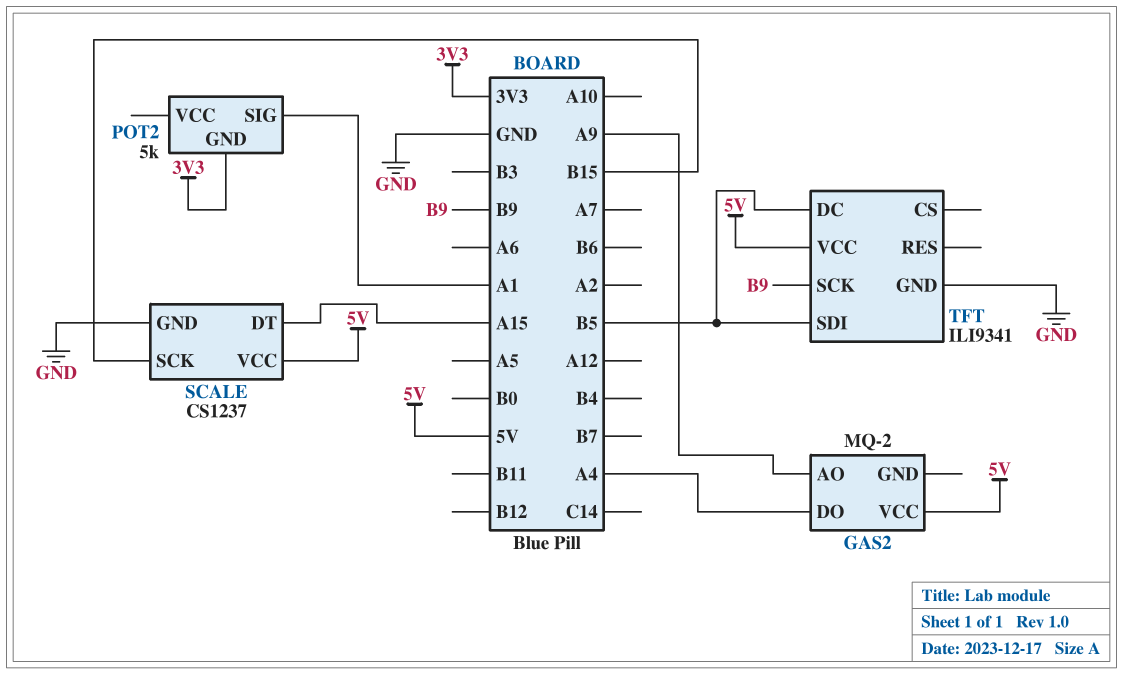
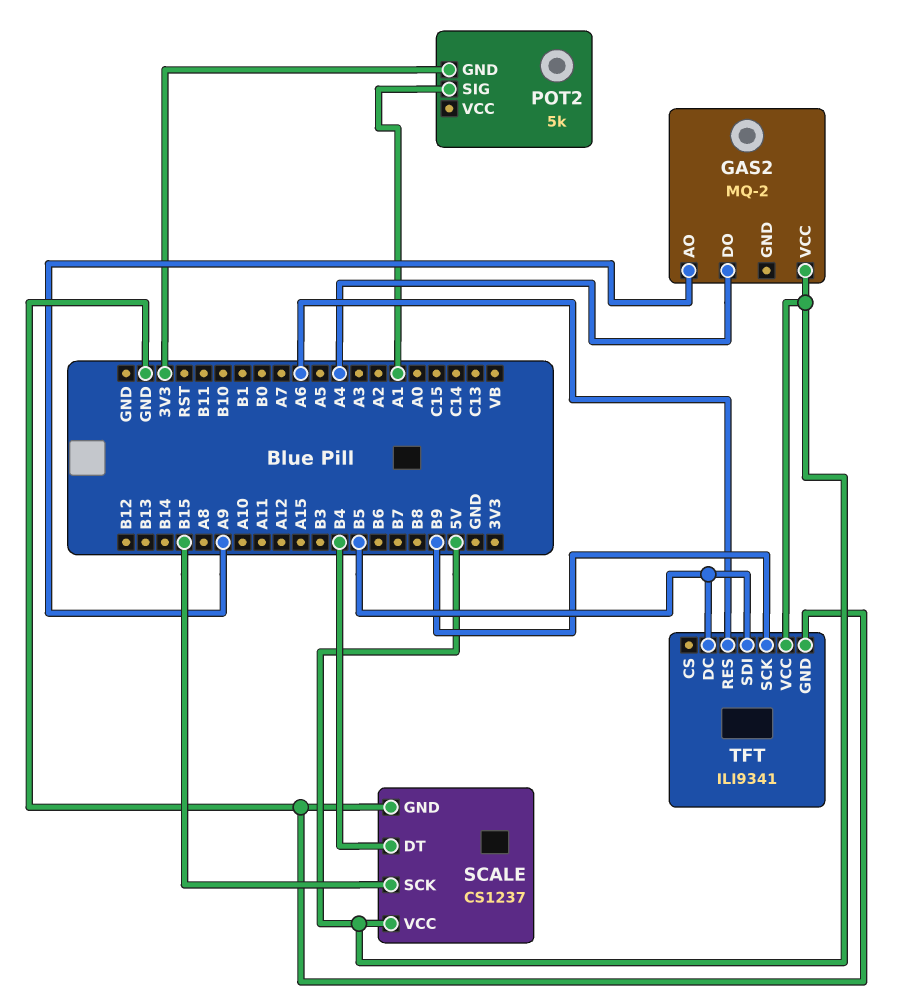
SCALE pin DT: A15 -> B4
TFT pin RES: none -> A6

